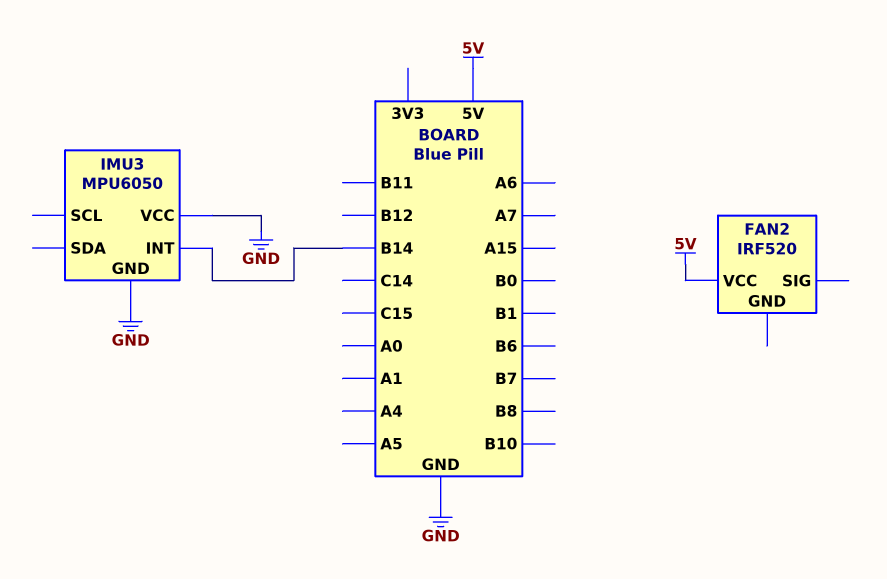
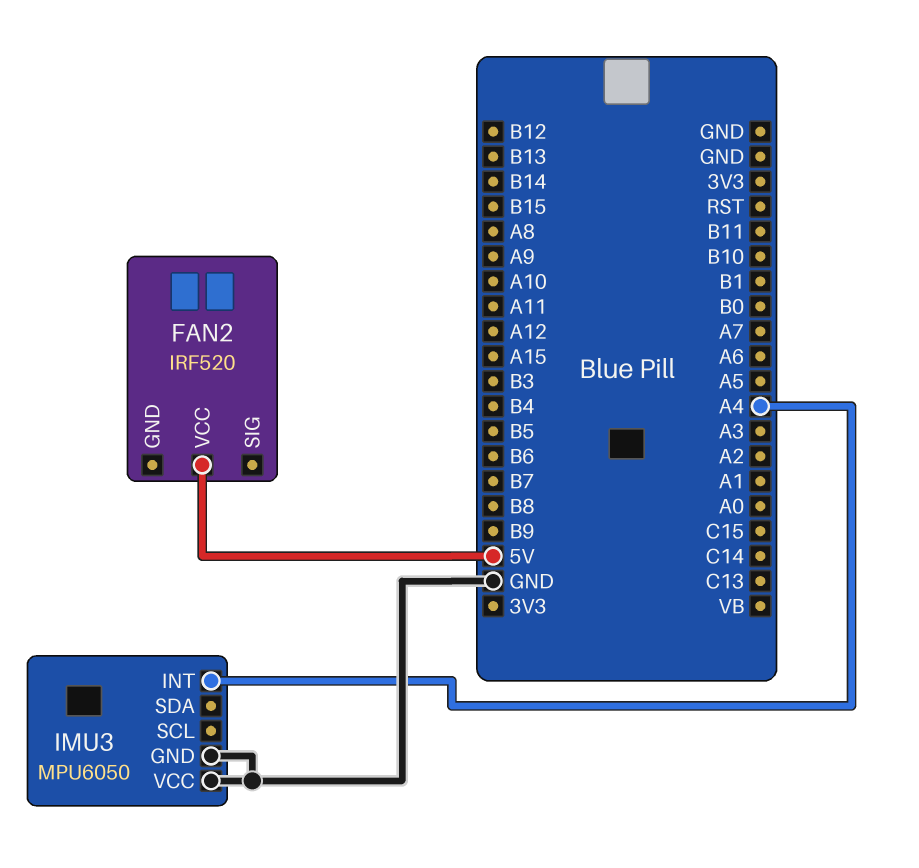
IMU3 pin INT: B14 -> A4

